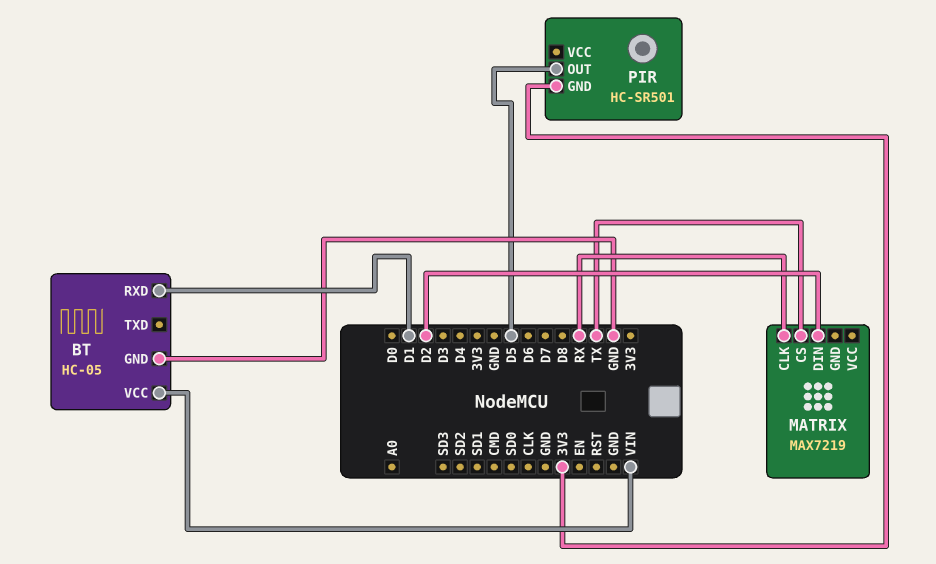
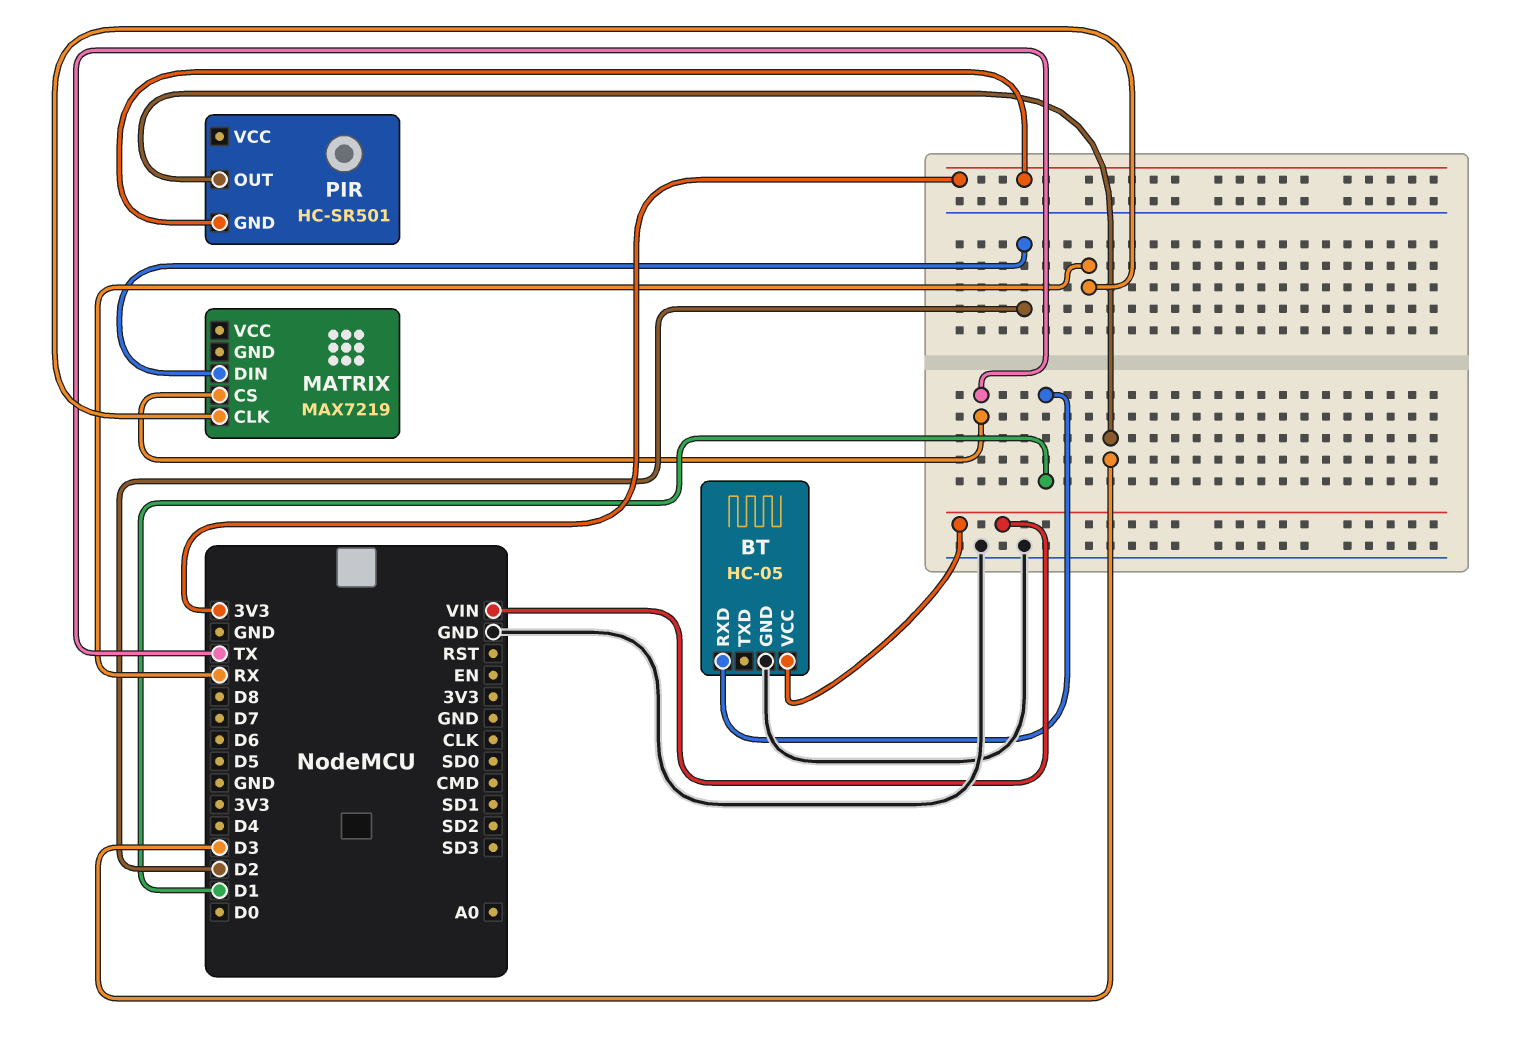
PIR pin OUT: D5 -> D3

